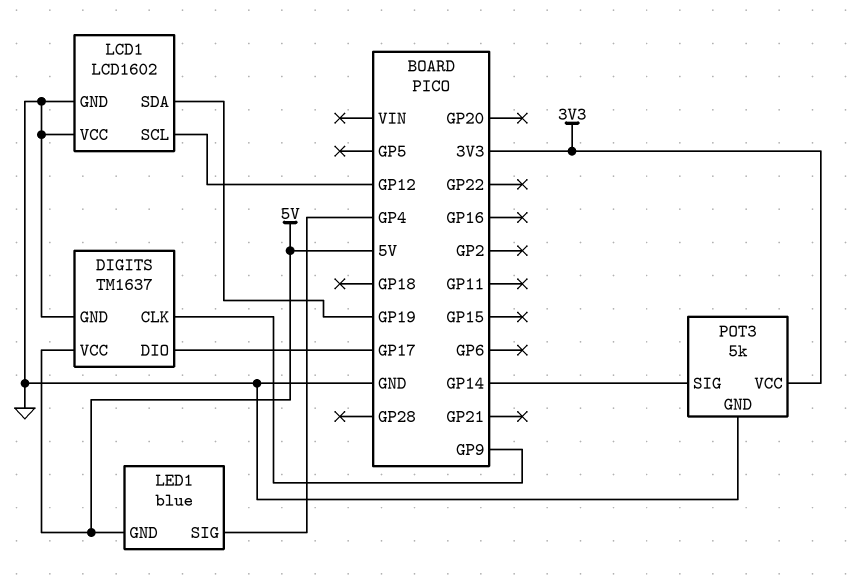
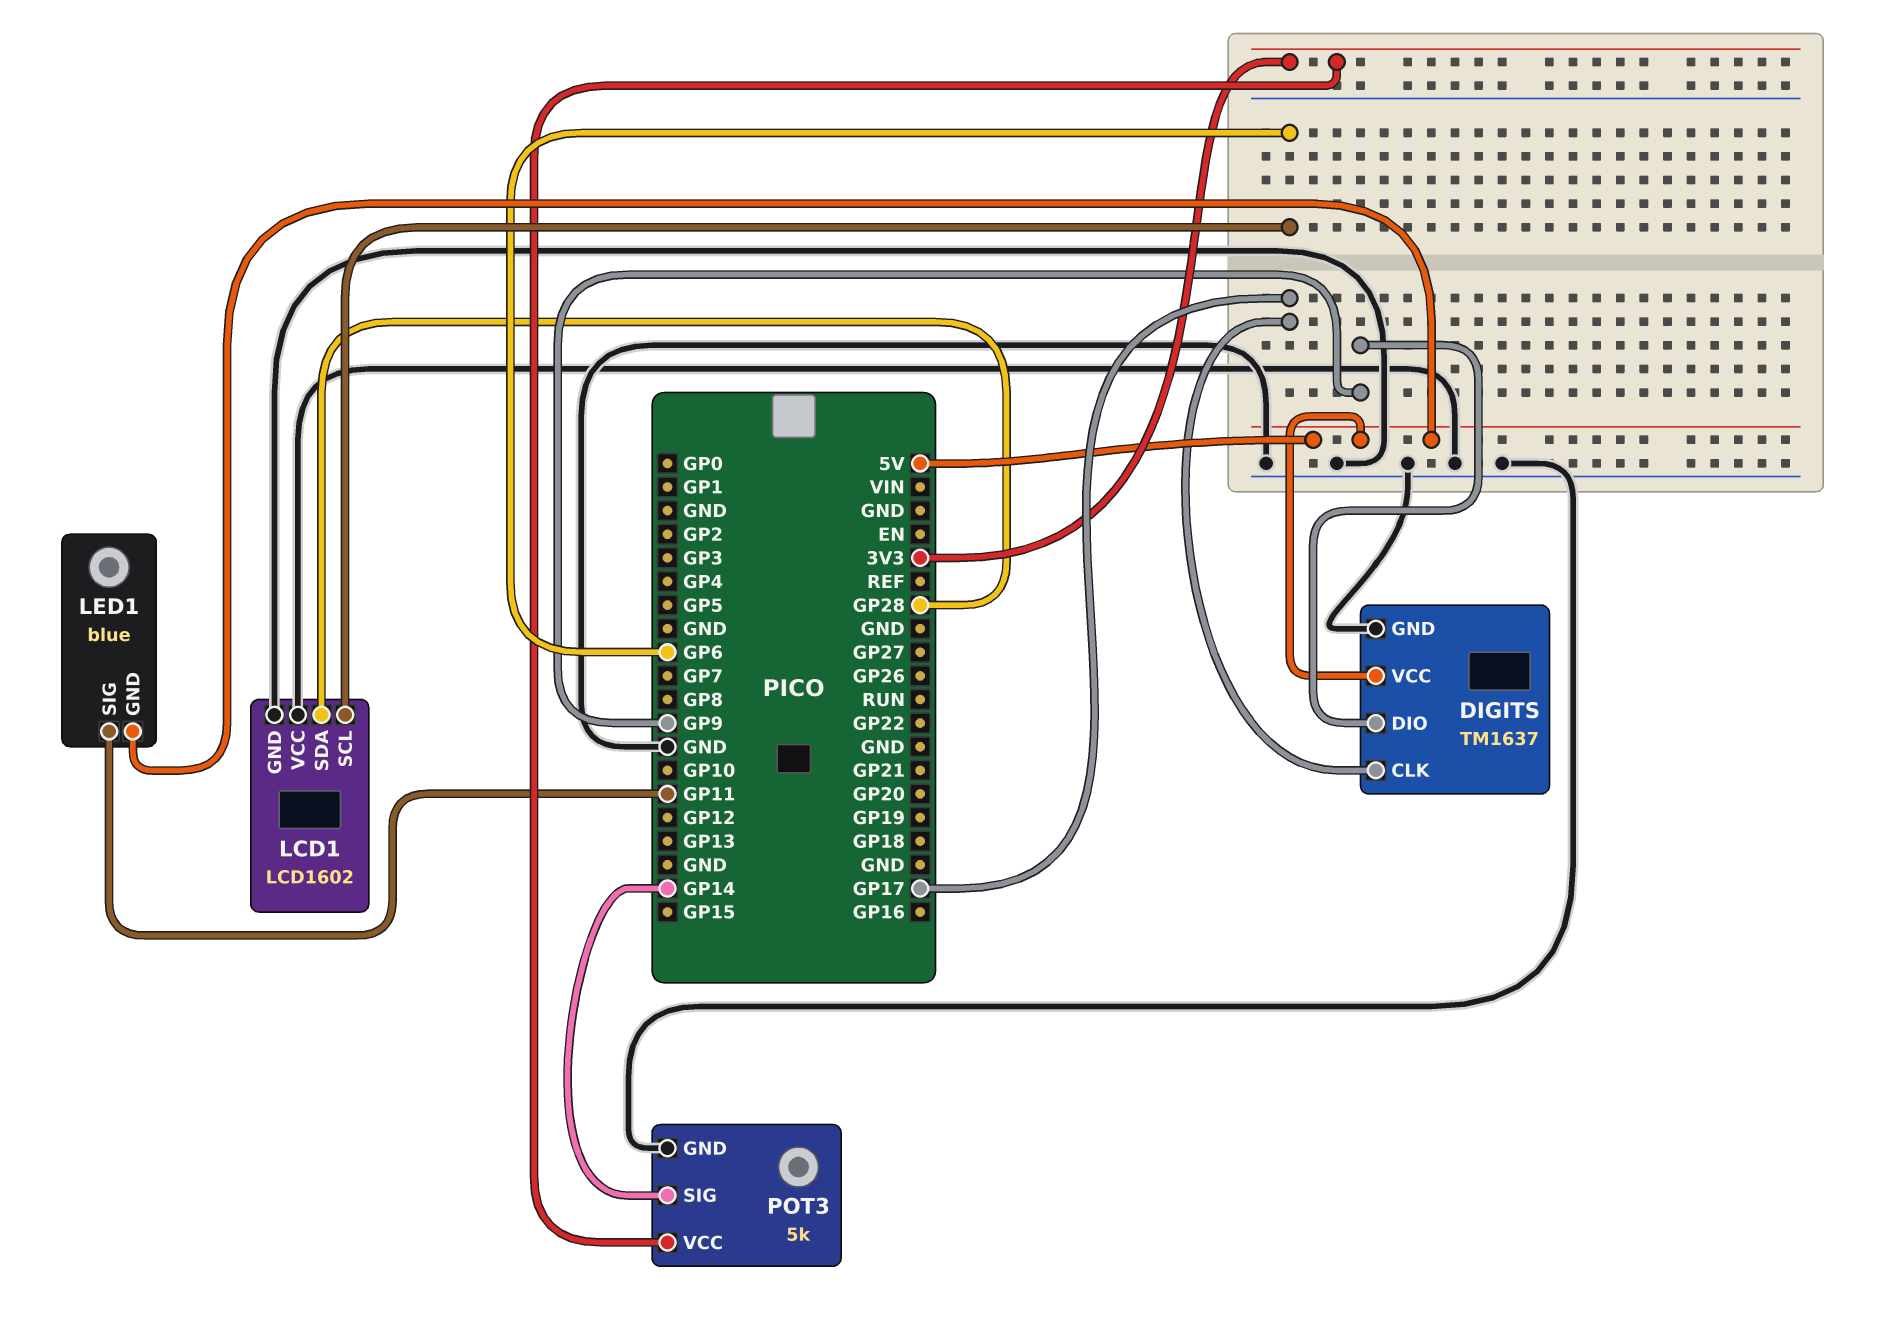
DIGITS pin CLK: GP9 -> GP17
DIGITS pin DIO: GP17 -> GP9
LCD1 pin SCL: GP12 -> GP6
LCD1 pin SDA: GP19 -> GP28
LED1 pin SIG: GP4 -> GP11

